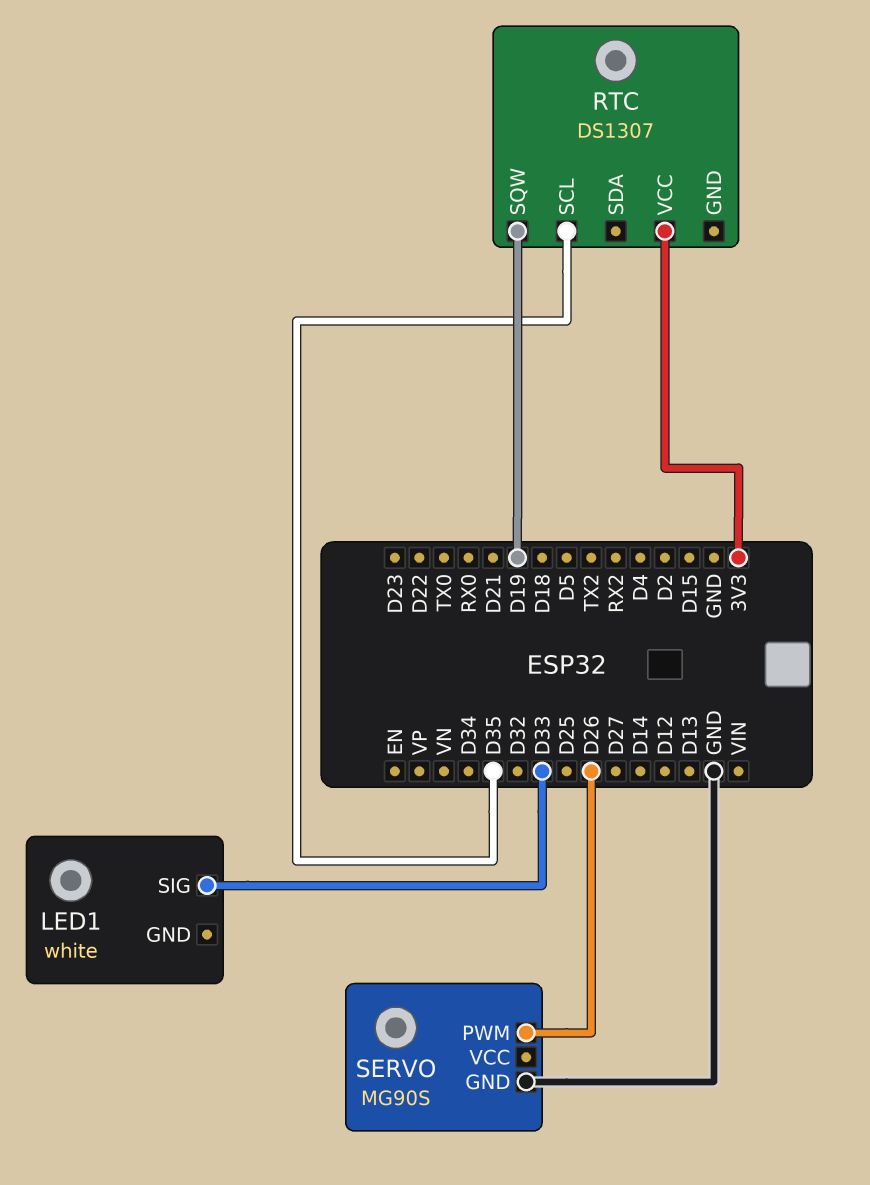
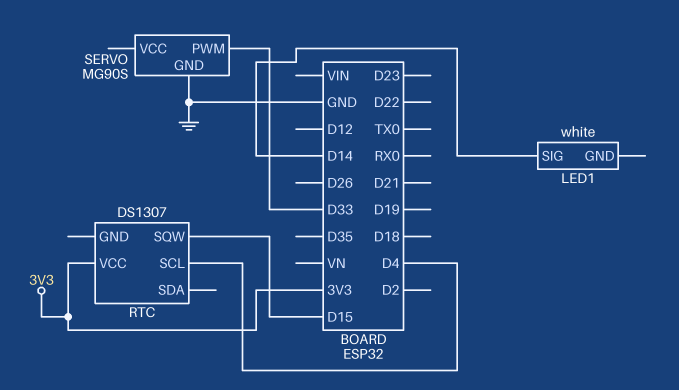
LED1 pin SIG: D33 -> D14
RTC pin SCL: D35 -> D4
RTC pin SQW: D19 -> D15
SERVO pin PWM: D26 -> D33

